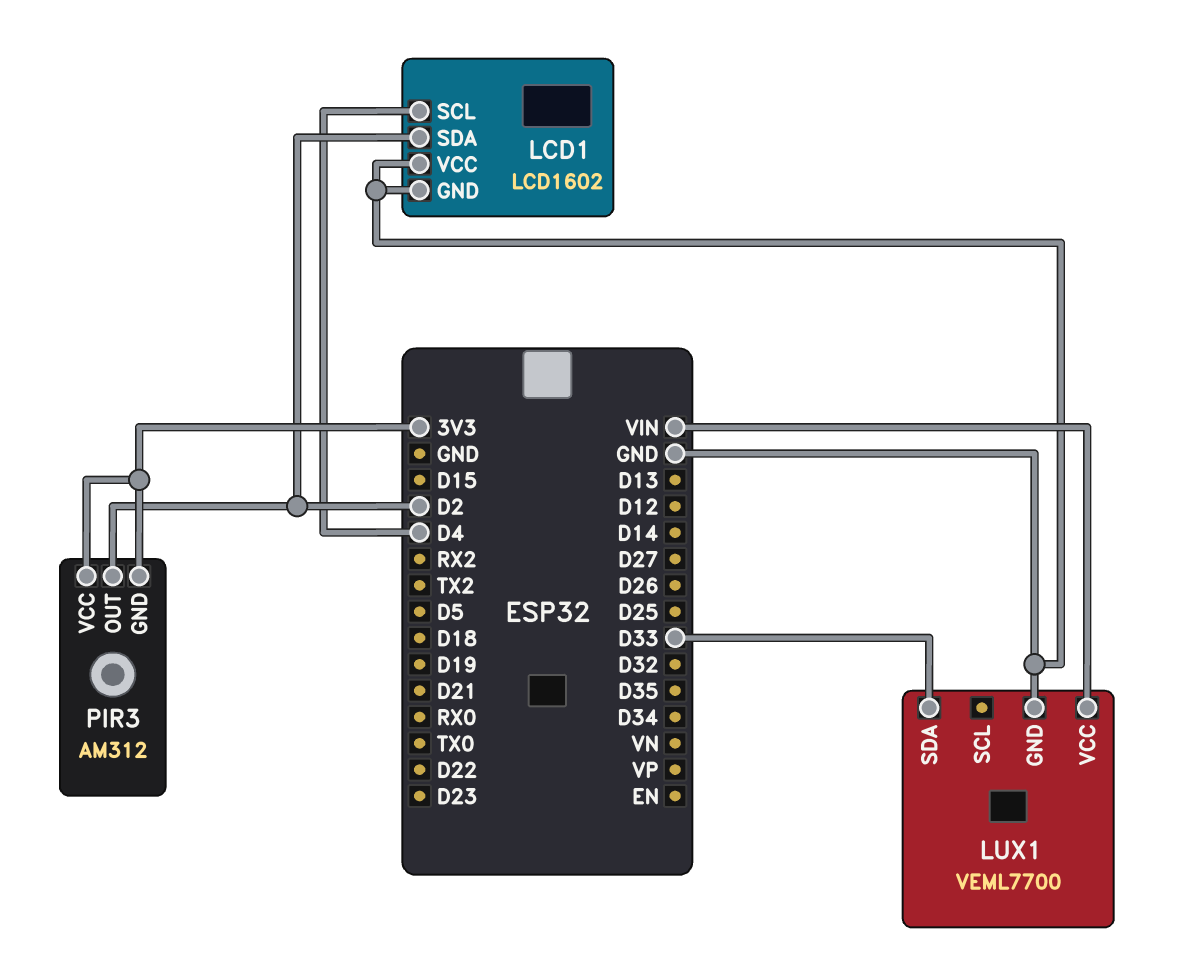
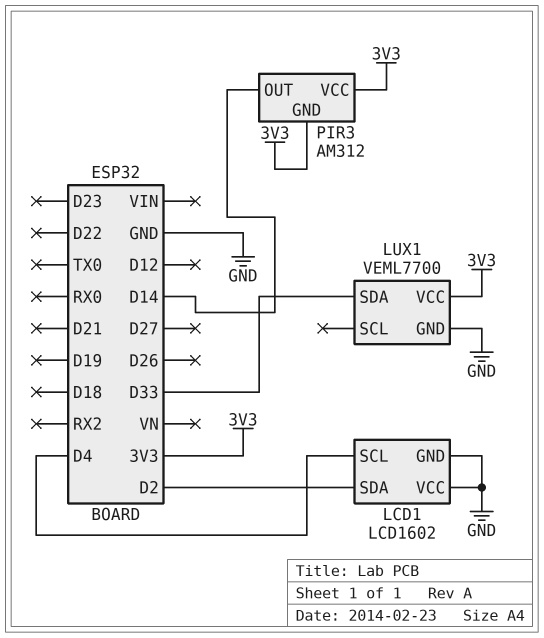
LUX1 pin VCC: VIN -> 3V3
PIR3 pin OUT: D2 -> D14

